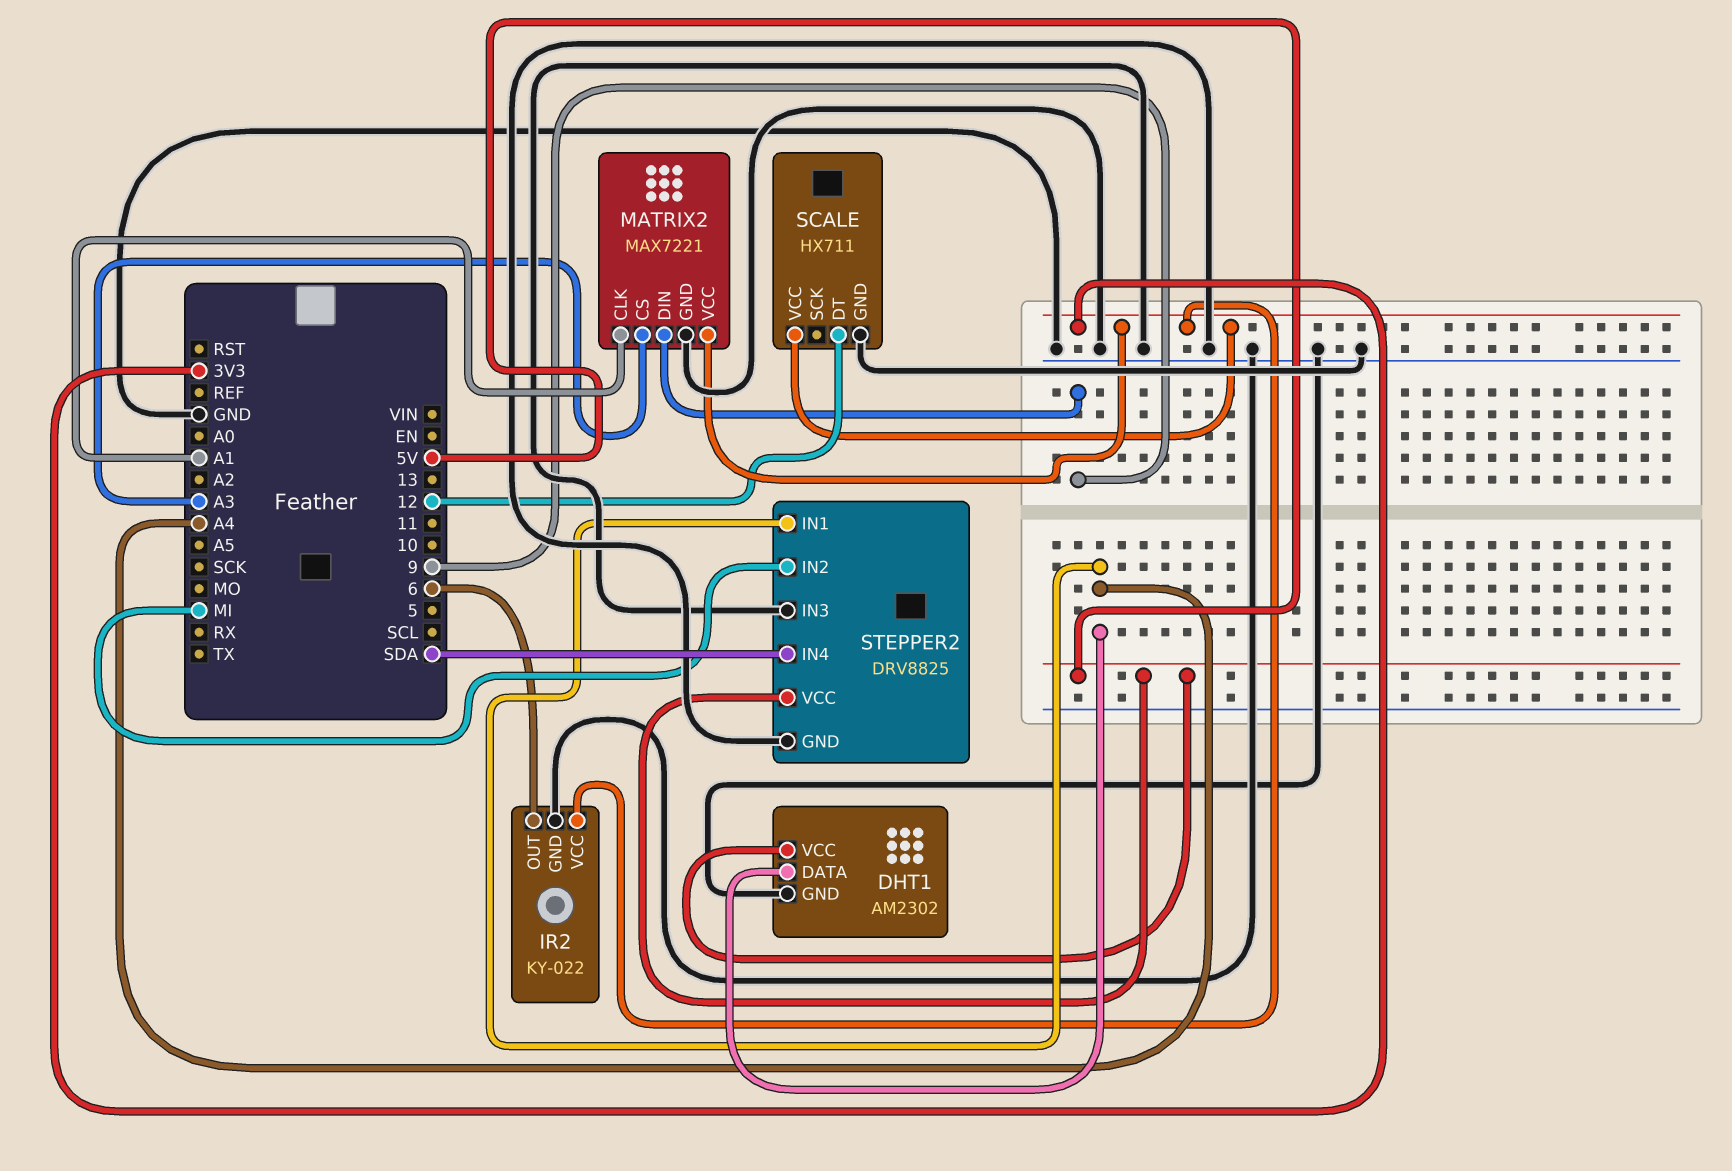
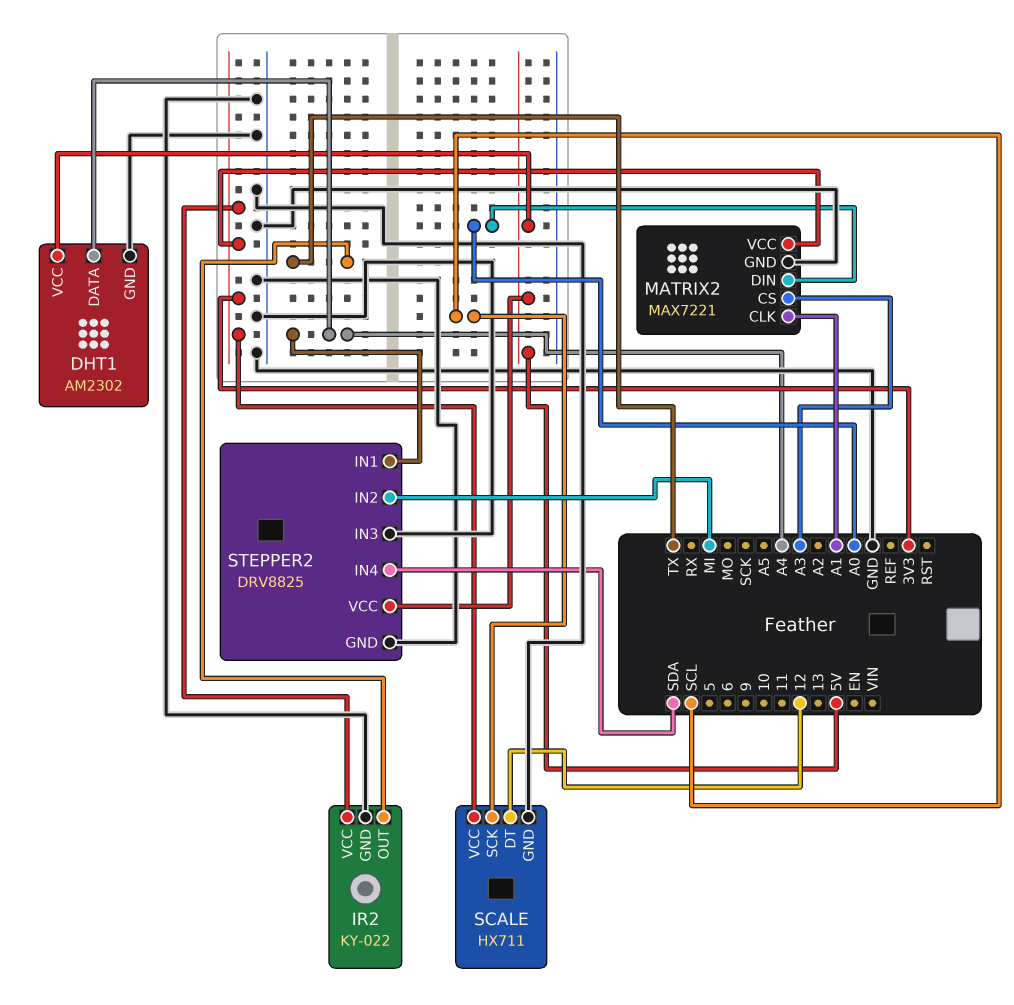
IR2 pin OUT: 6 -> TX
MATRIX2 pin DIN: 9 -> A0
SCALE pin SCK: none -> SCL

